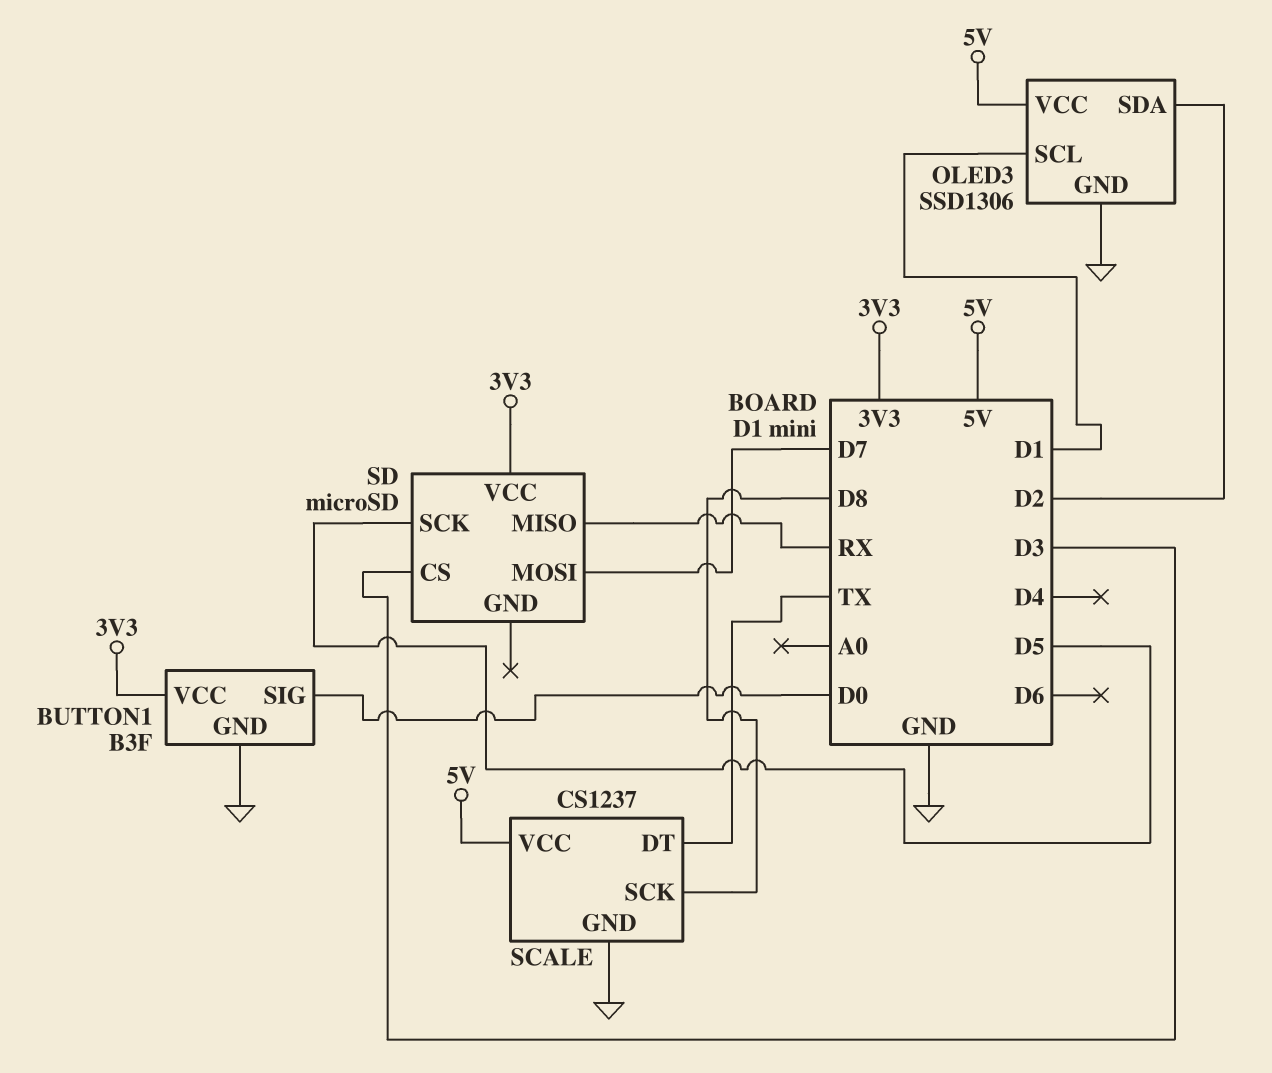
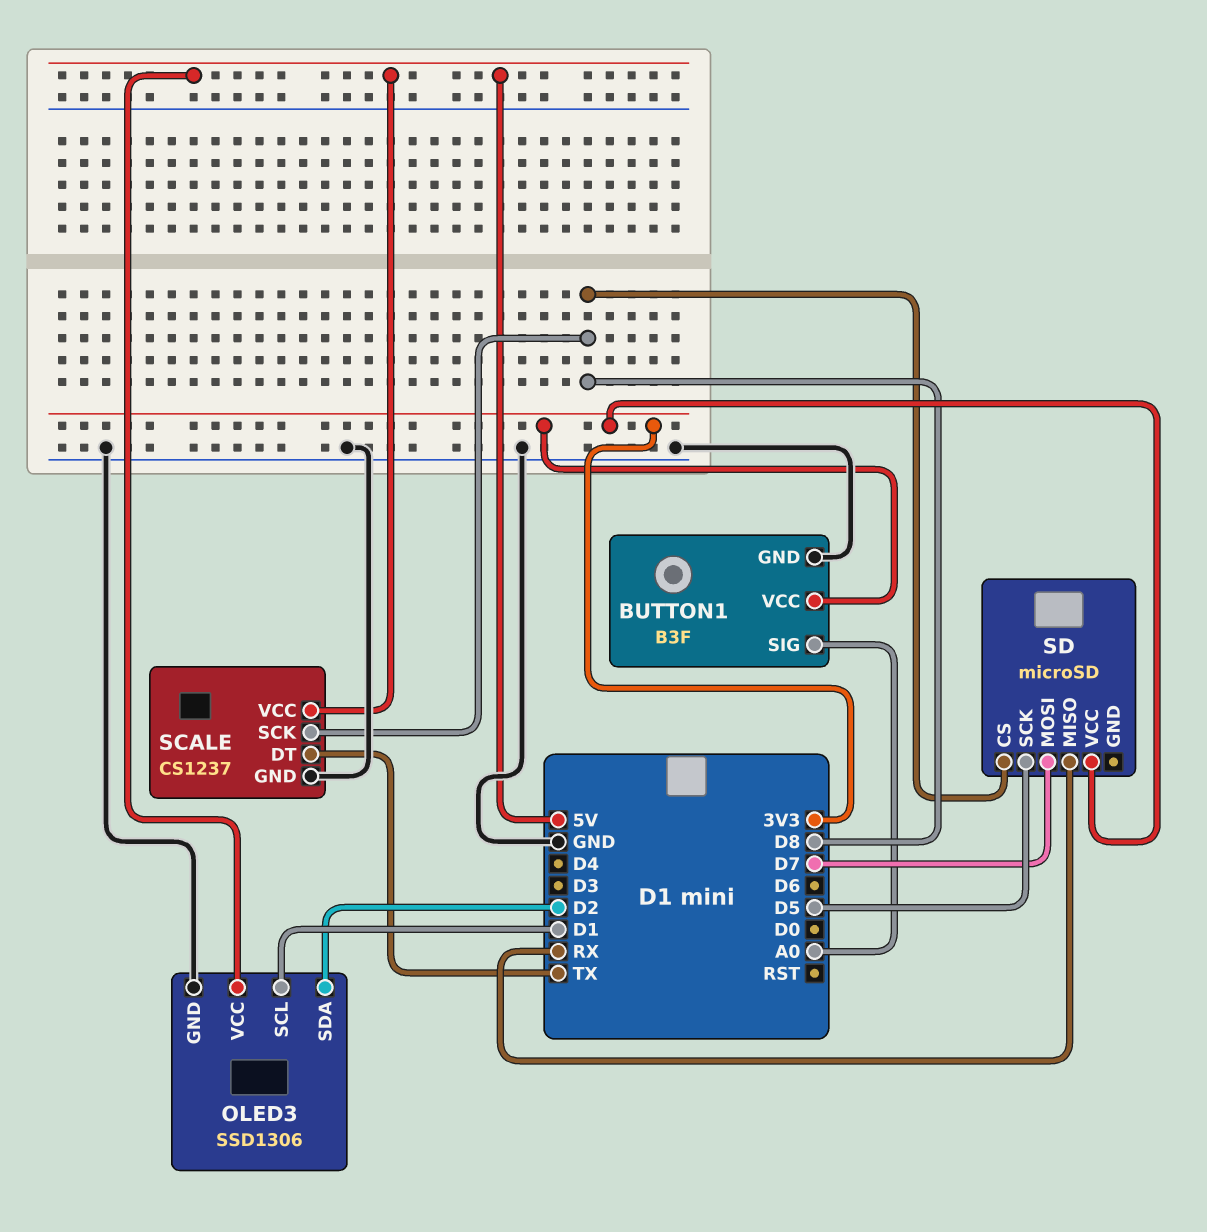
BUTTON1 pin SIG: D0 -> A0
SD pin CS: D3 -> D8

